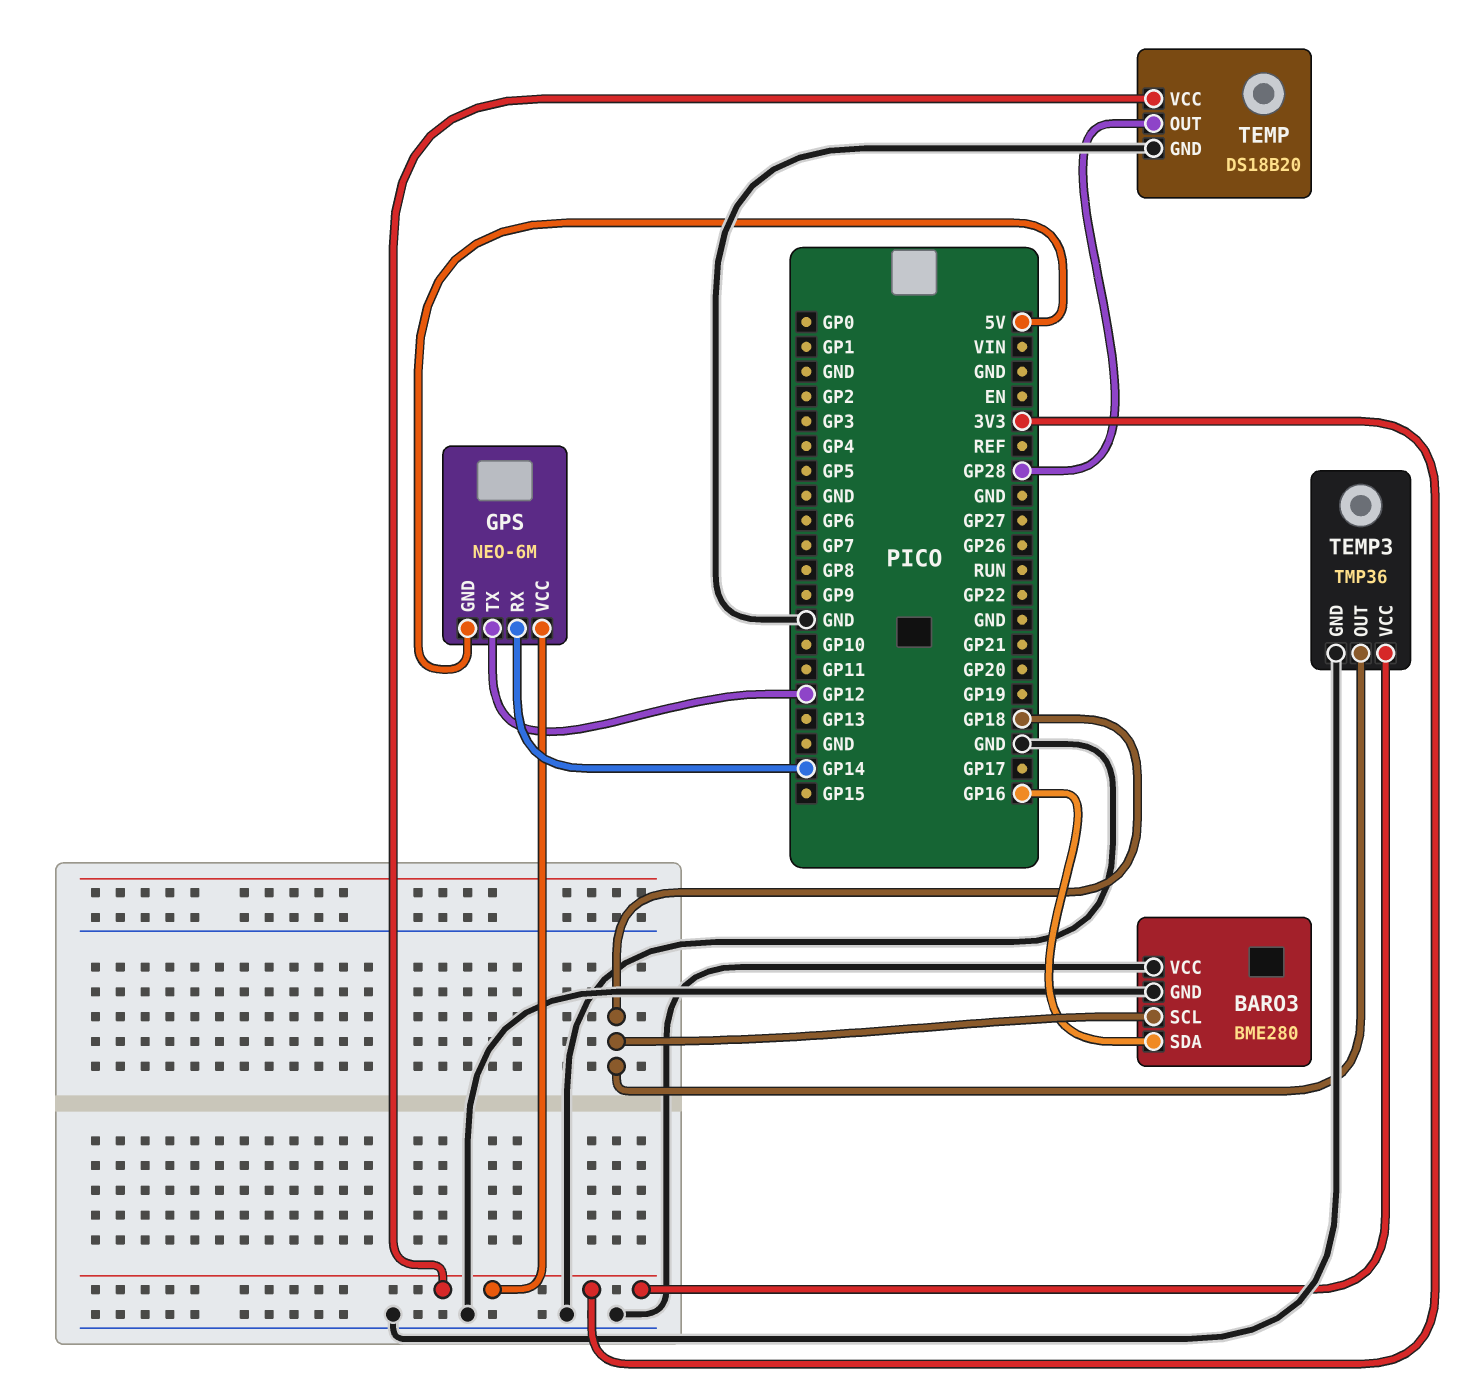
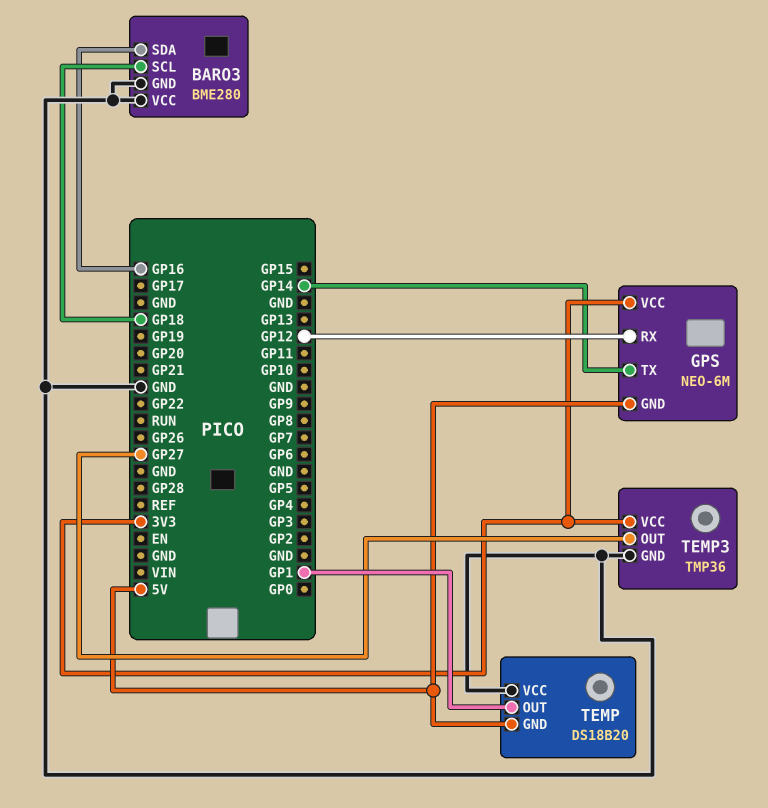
GPS pin RX: GP14 -> GP12
GPS pin TX: GP12 -> GP14
TEMP pin GND: GND -> 5V
TEMP pin OUT: GP28 -> GP1
TEMP pin VCC: 3V3 -> GND
TEMP3 pin OUT: GP18 -> GP27

